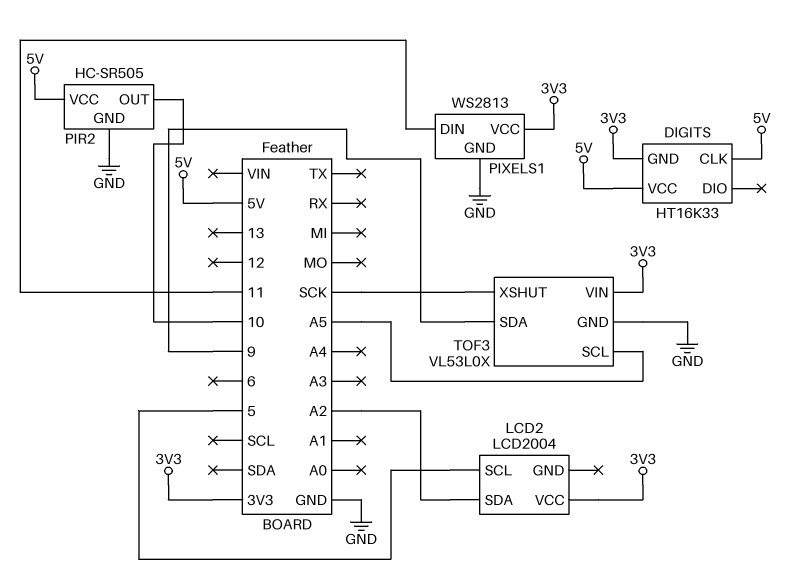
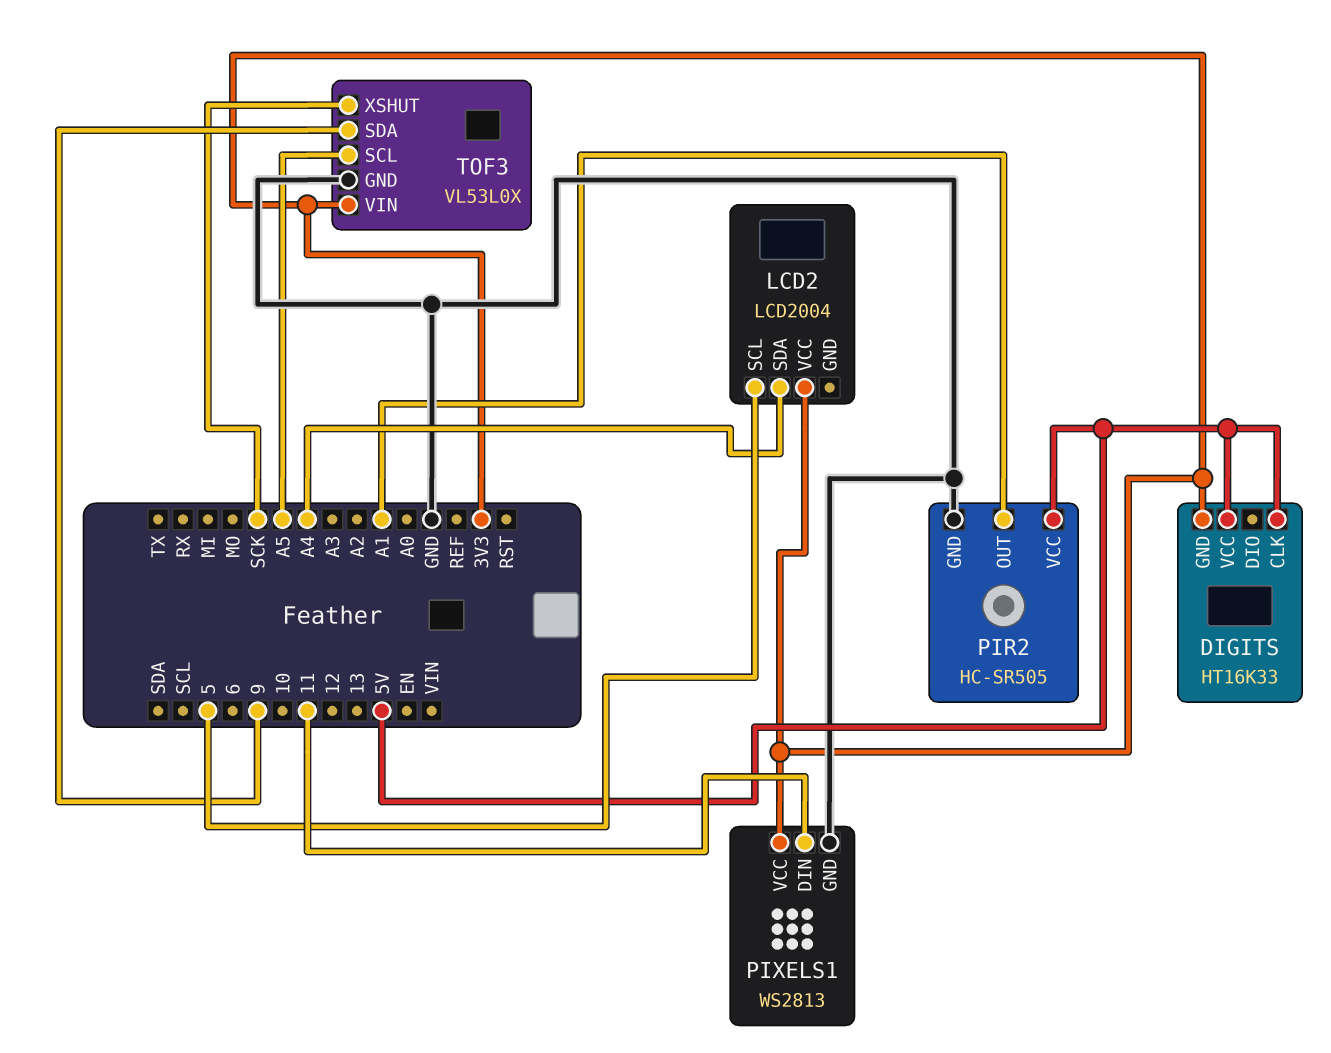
LCD2 pin SDA: A2 -> A4
PIR2 pin OUT: 10 -> A1

